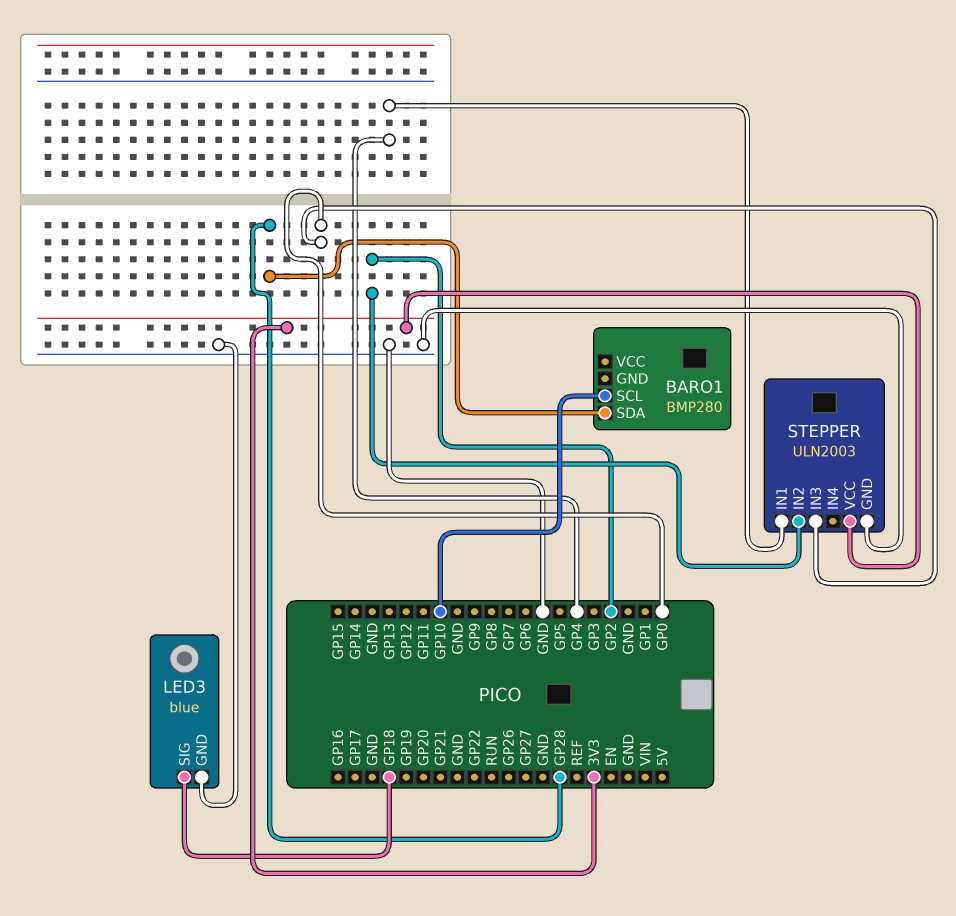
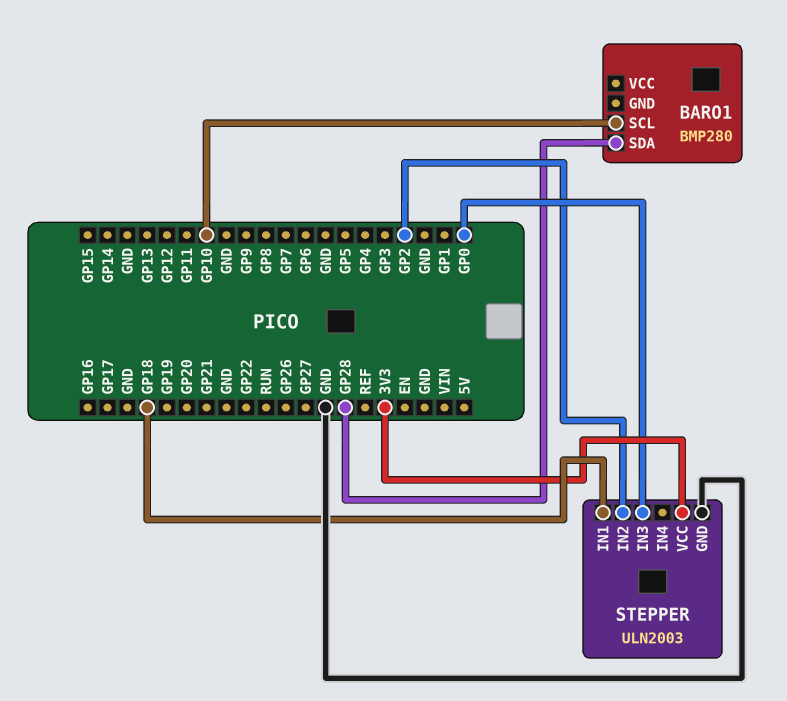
LED3: blue -> none
LED3 pin GND: GND -> none
LED3 pin SIG: GP18 -> none
STEPPER pin IN1: GP4 -> GP18

